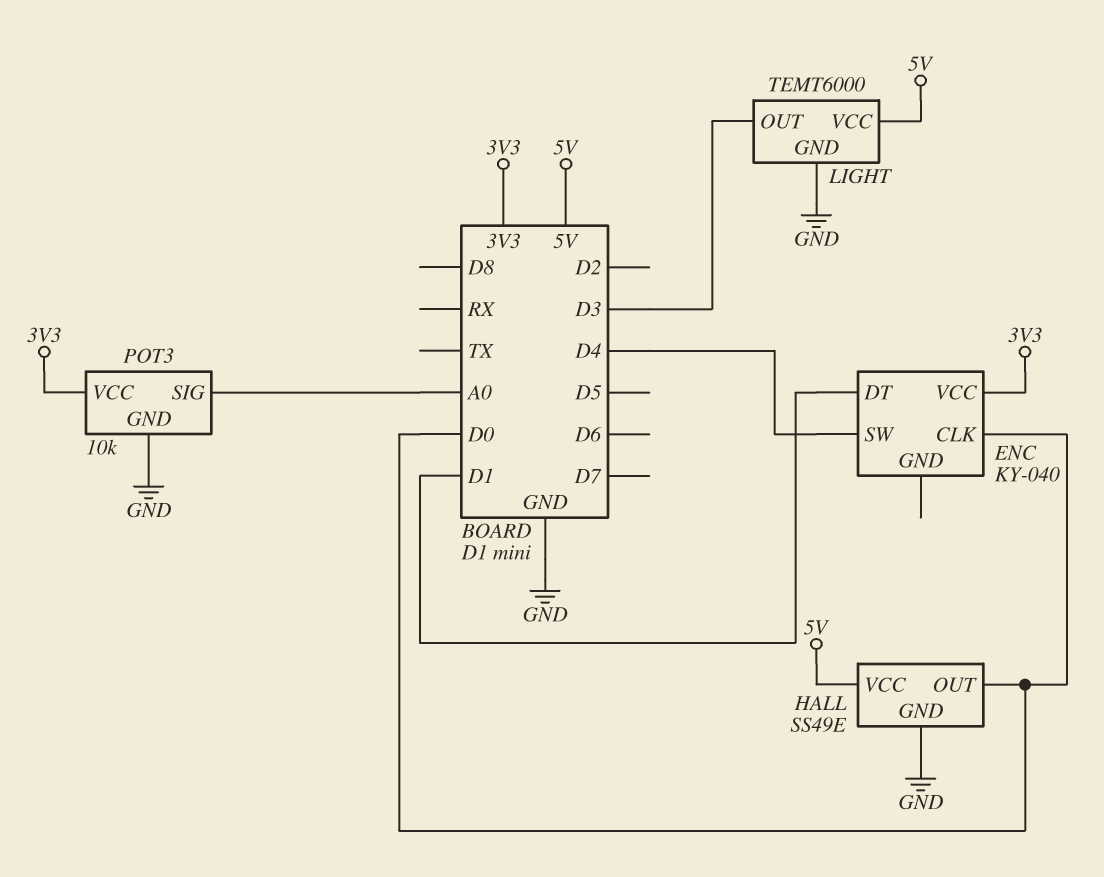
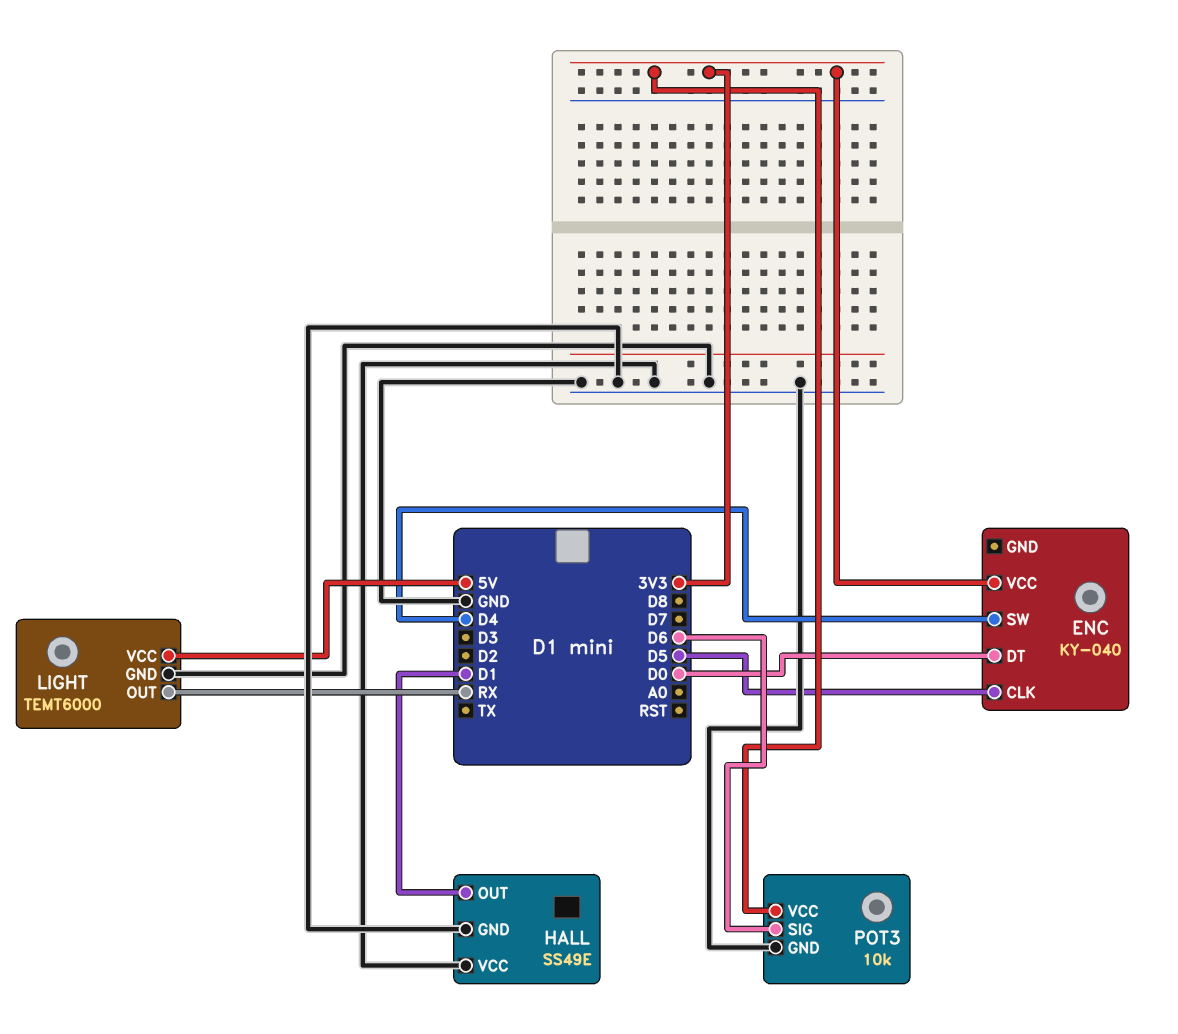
ENC pin CLK: D0 -> D5
ENC pin DT: D1 -> D0
HALL pin OUT: D0 -> D1
HALL pin VCC: 5V -> GND
LIGHT pin OUT: D3 -> RX
POT3 pin SIG: A0 -> D6

